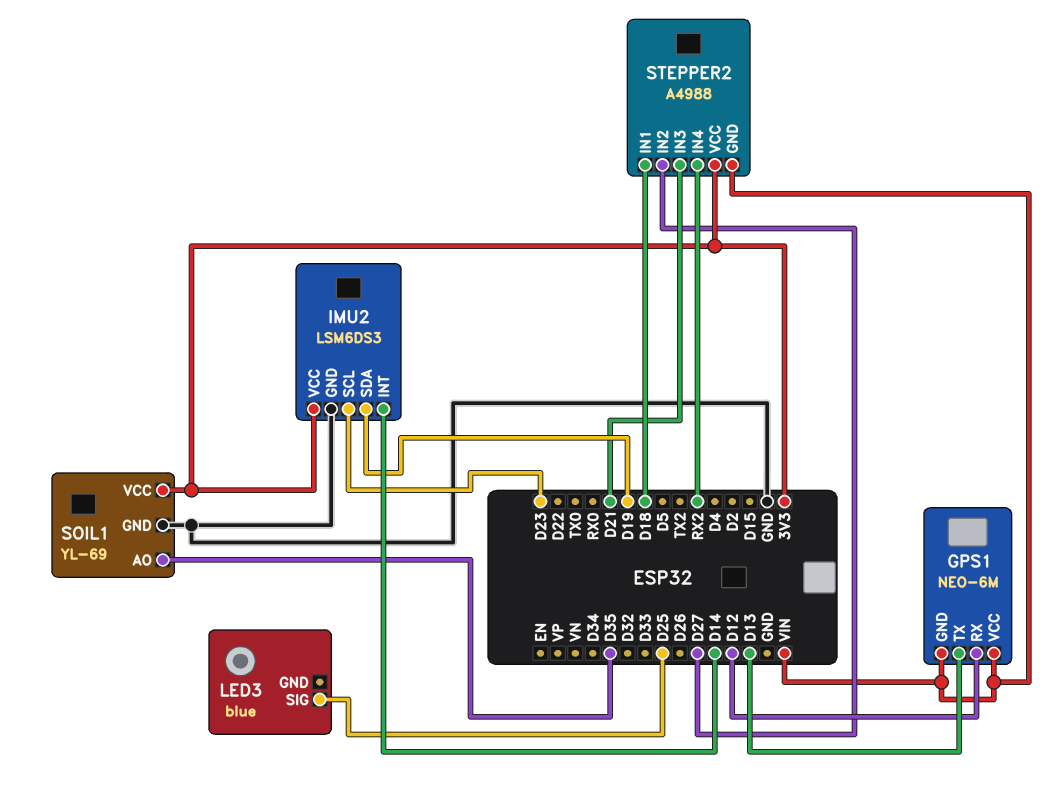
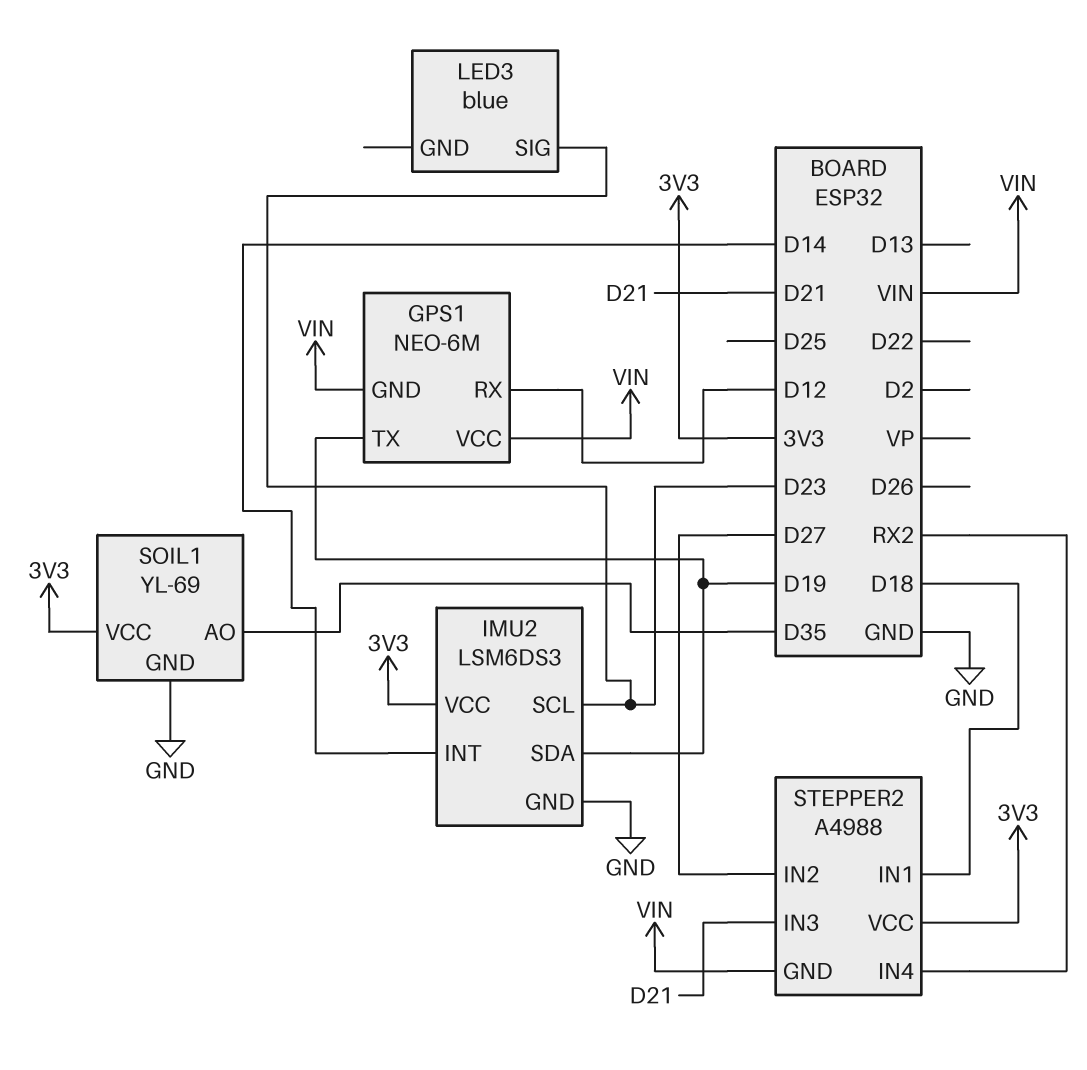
GPS1 pin TX: D13 -> D19
LED3 pin SIG: D25 -> D23

